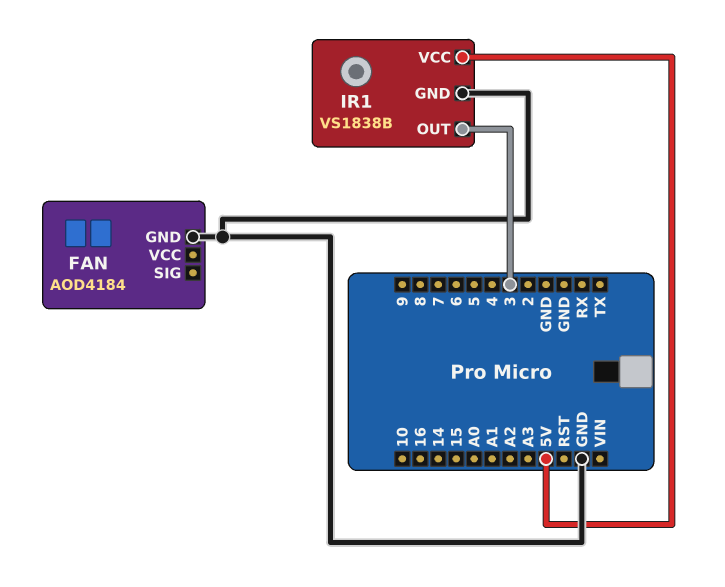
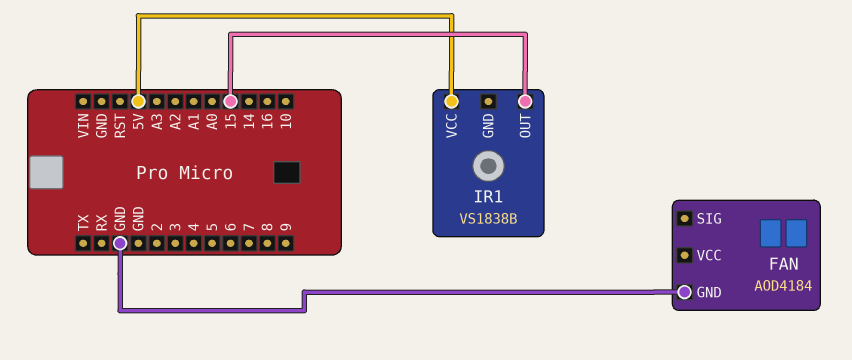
IR1 pin GND: GND -> none
IR1 pin OUT: 3 -> 15

